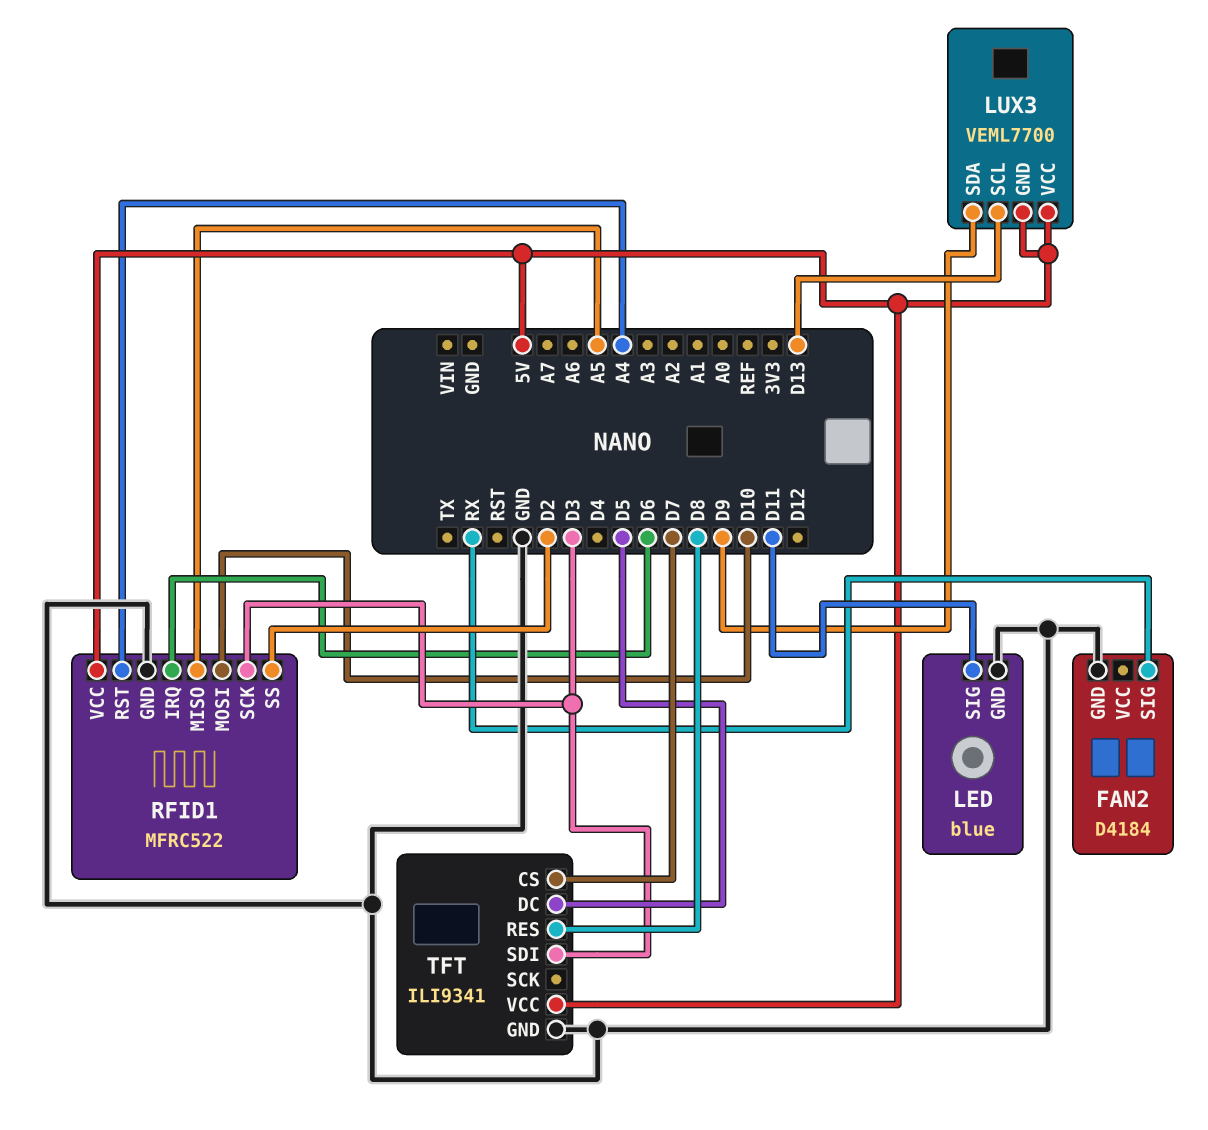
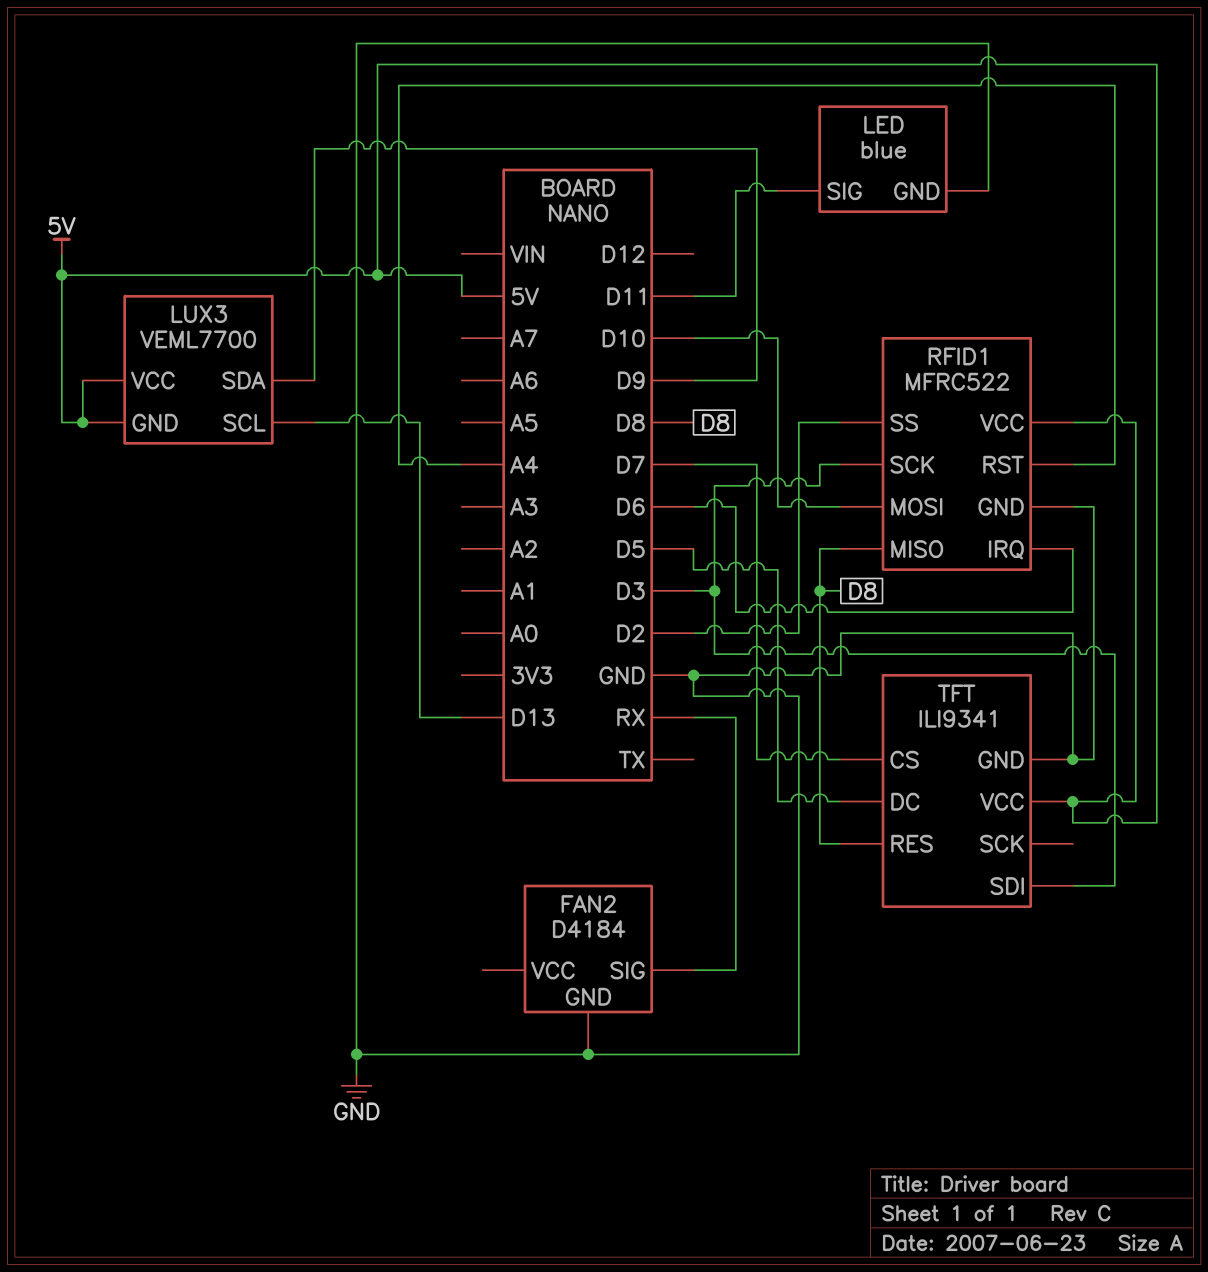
RFID1 pin MISO: A5 -> D8

